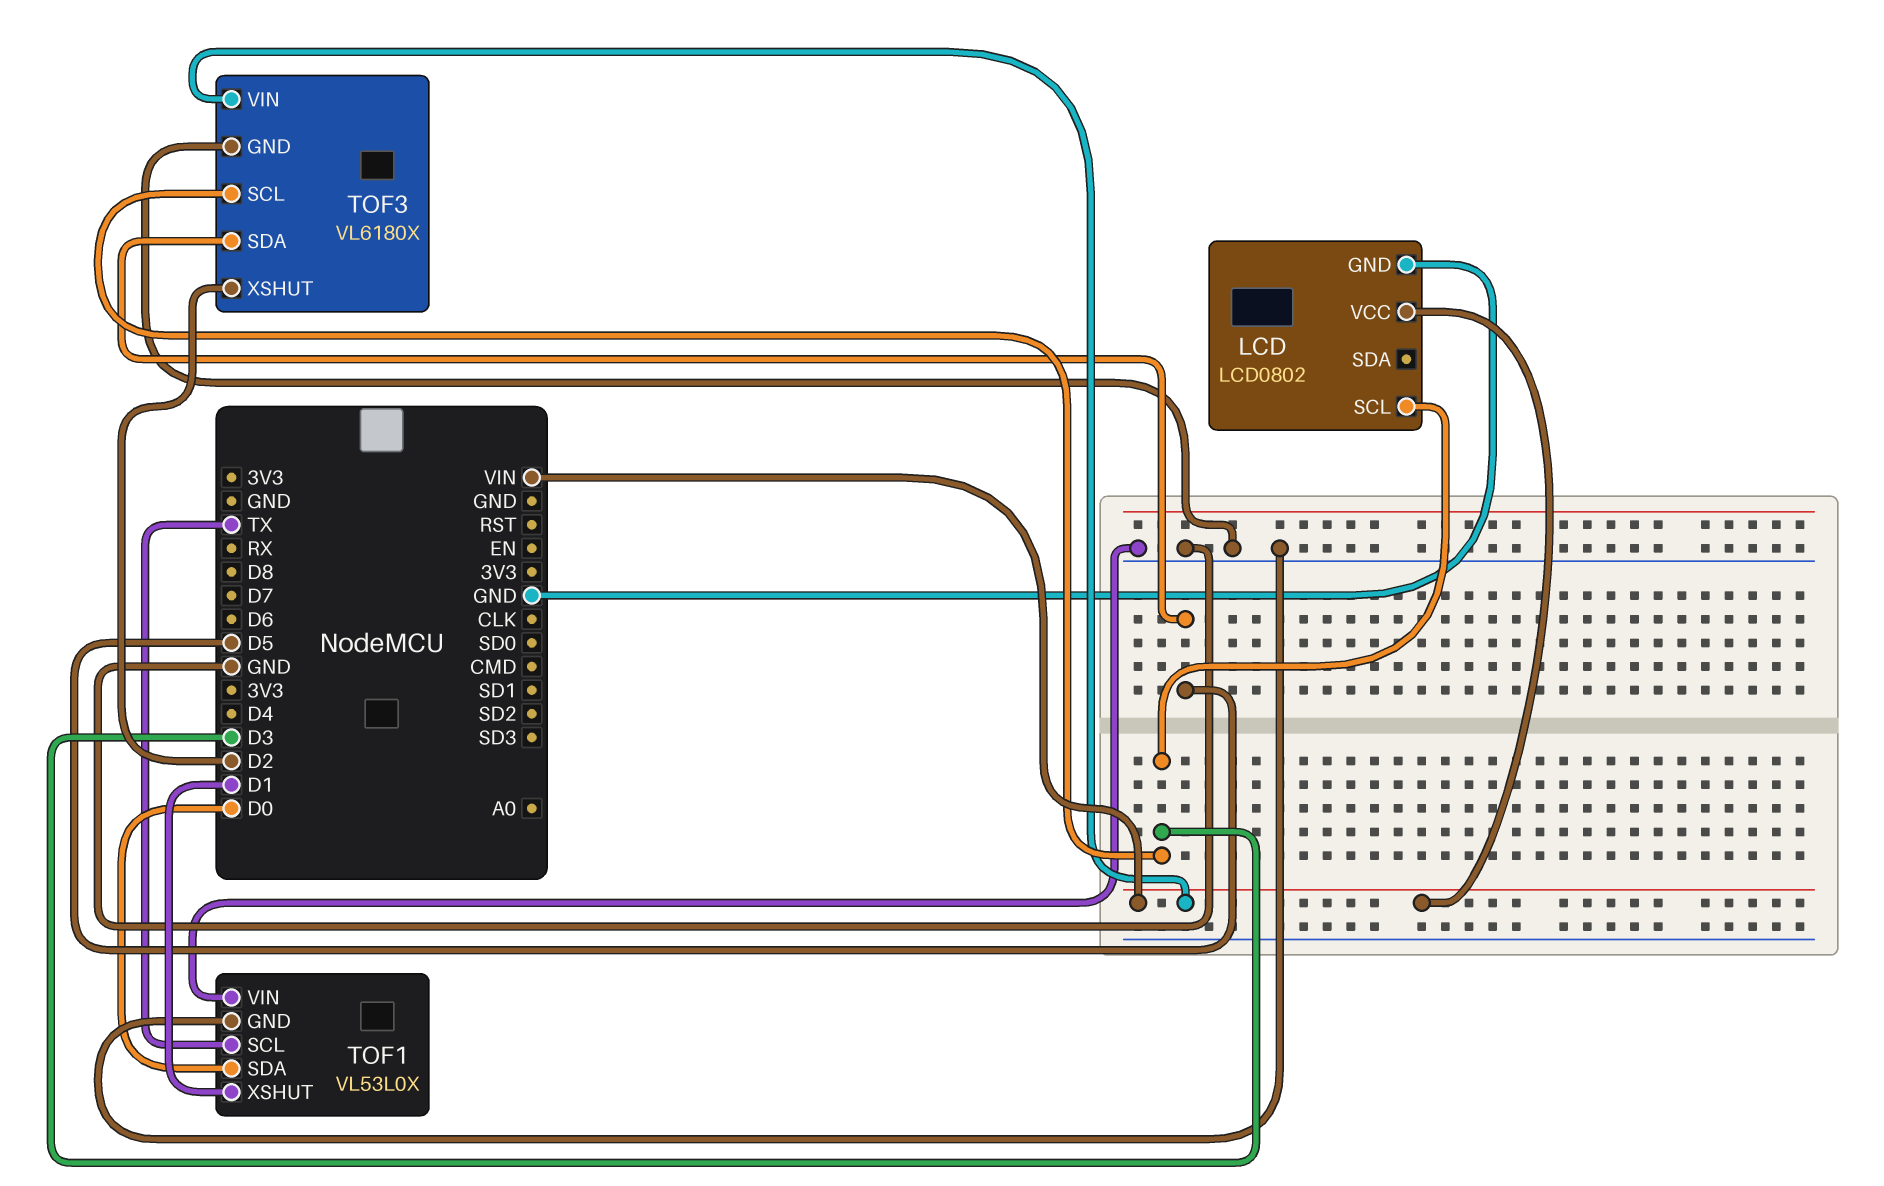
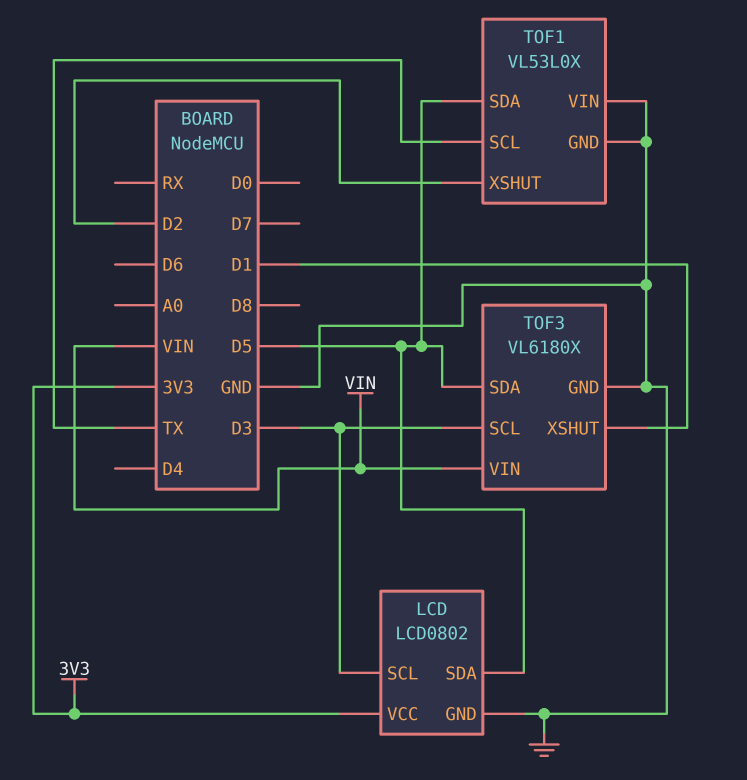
LCD pin SDA: none -> D5
LCD pin VCC: VIN -> 3V3
TOF1 pin SDA: D0 -> D5
TOF1 pin XSHUT: D1 -> D2
TOF3 pin XSHUT: D2 -> D1

